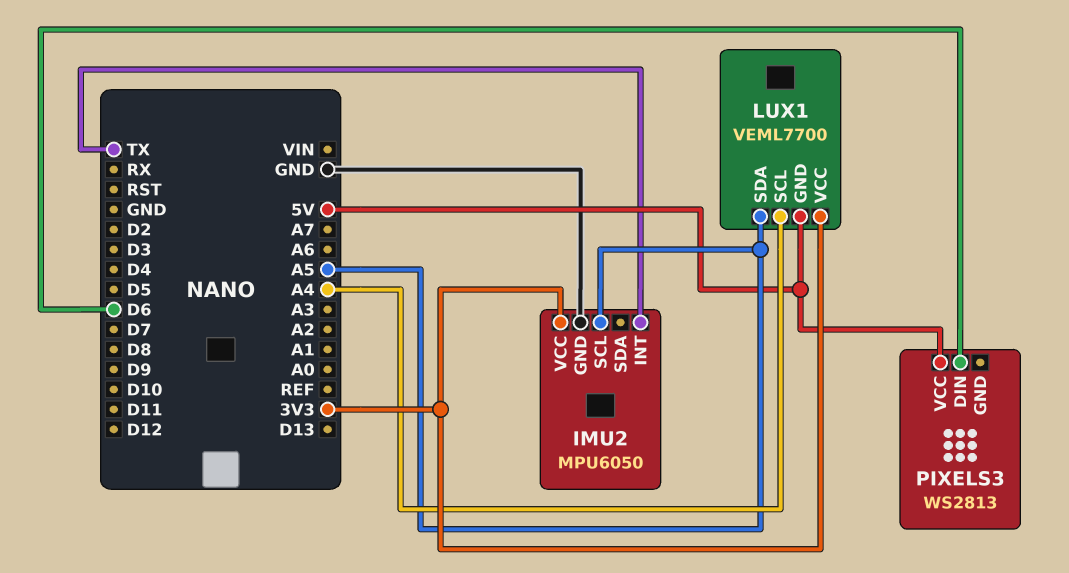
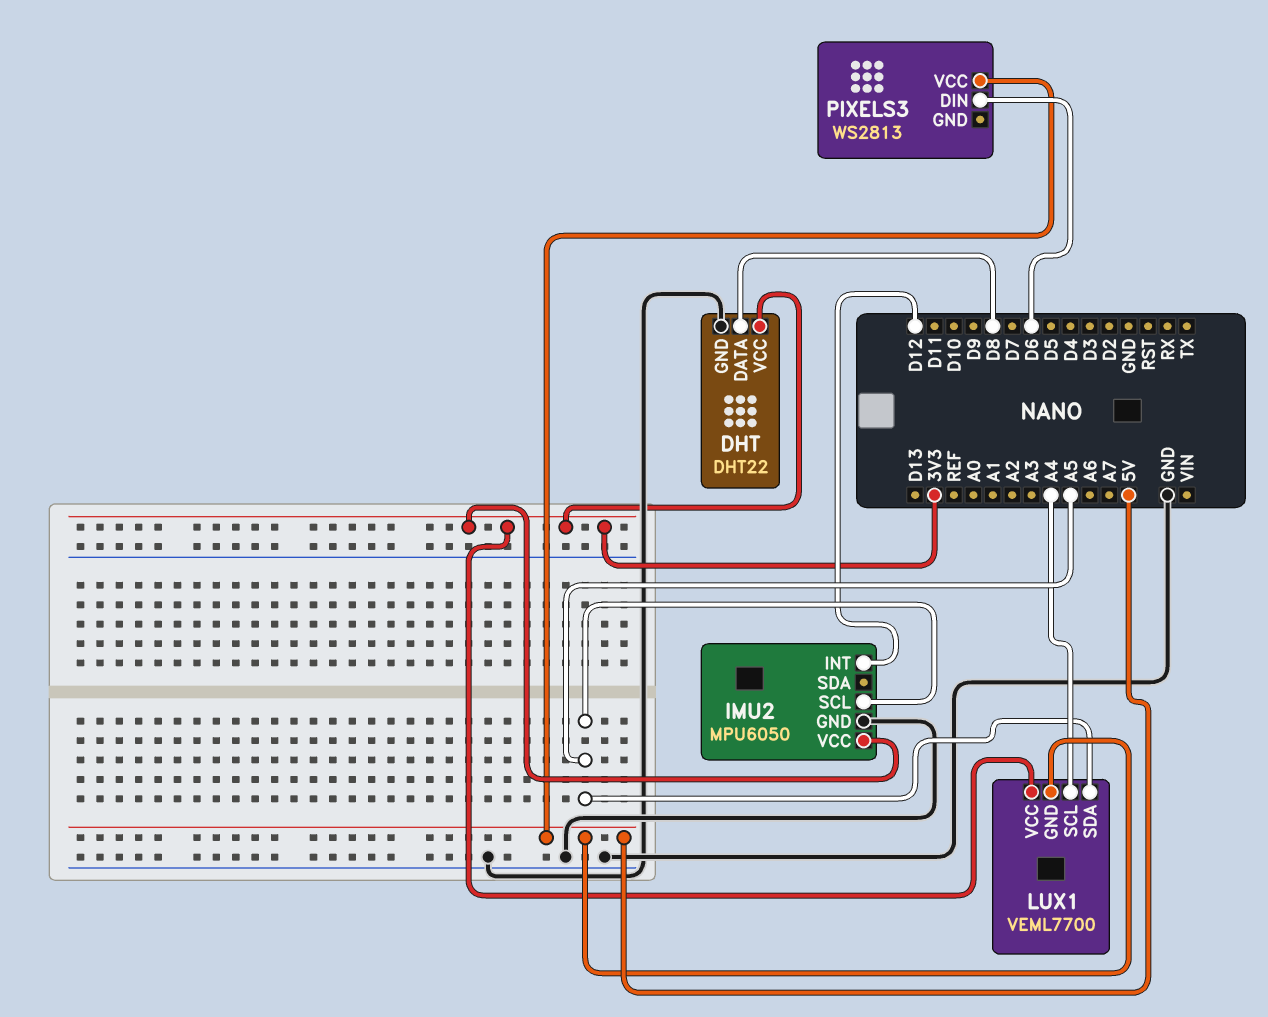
DHT: none -> DHT22
DHT pin DATA: none -> D8
DHT pin GND: none -> GND
DHT pin VCC: none -> 3V3
IMU2 pin INT: TX -> D12

